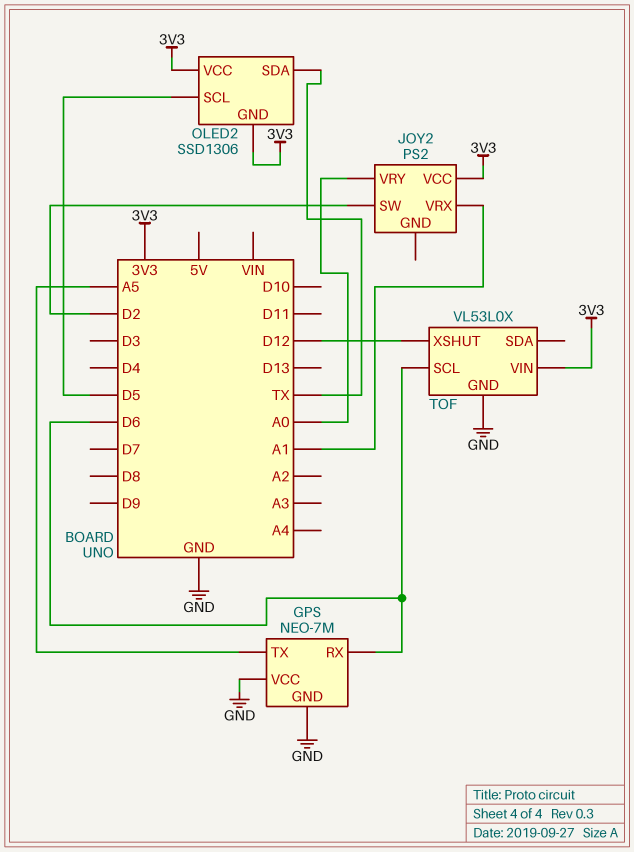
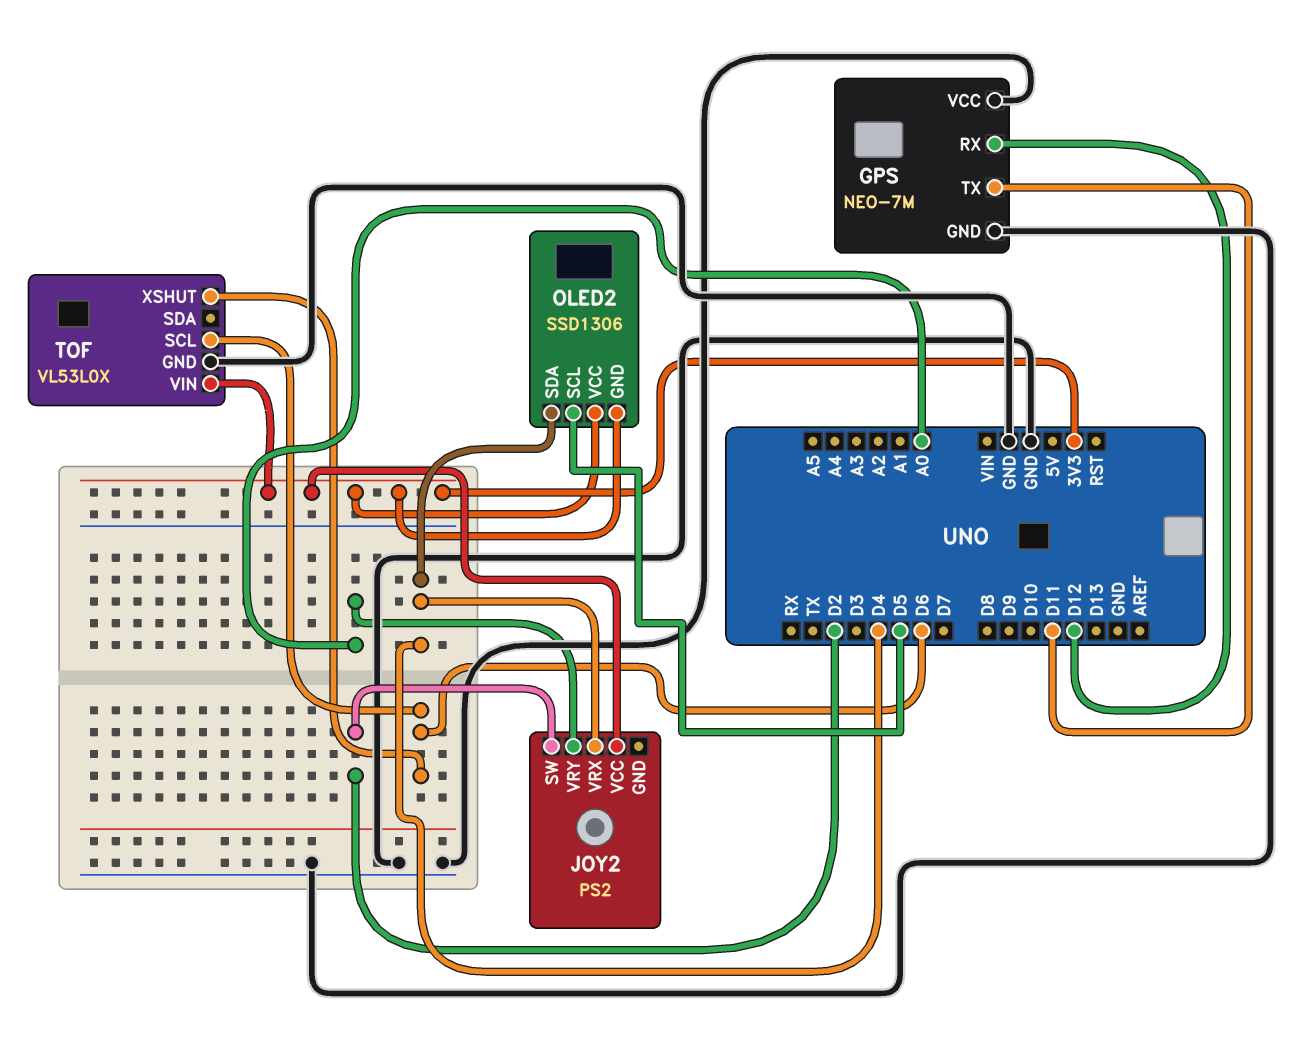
GPS pin RX: D6 -> D12
GPS pin TX: A5 -> D11
JOY2 pin VRX: A1 -> D4
OLED2 pin SDA: TX -> D4
TOF pin XSHUT: D12 -> D6

